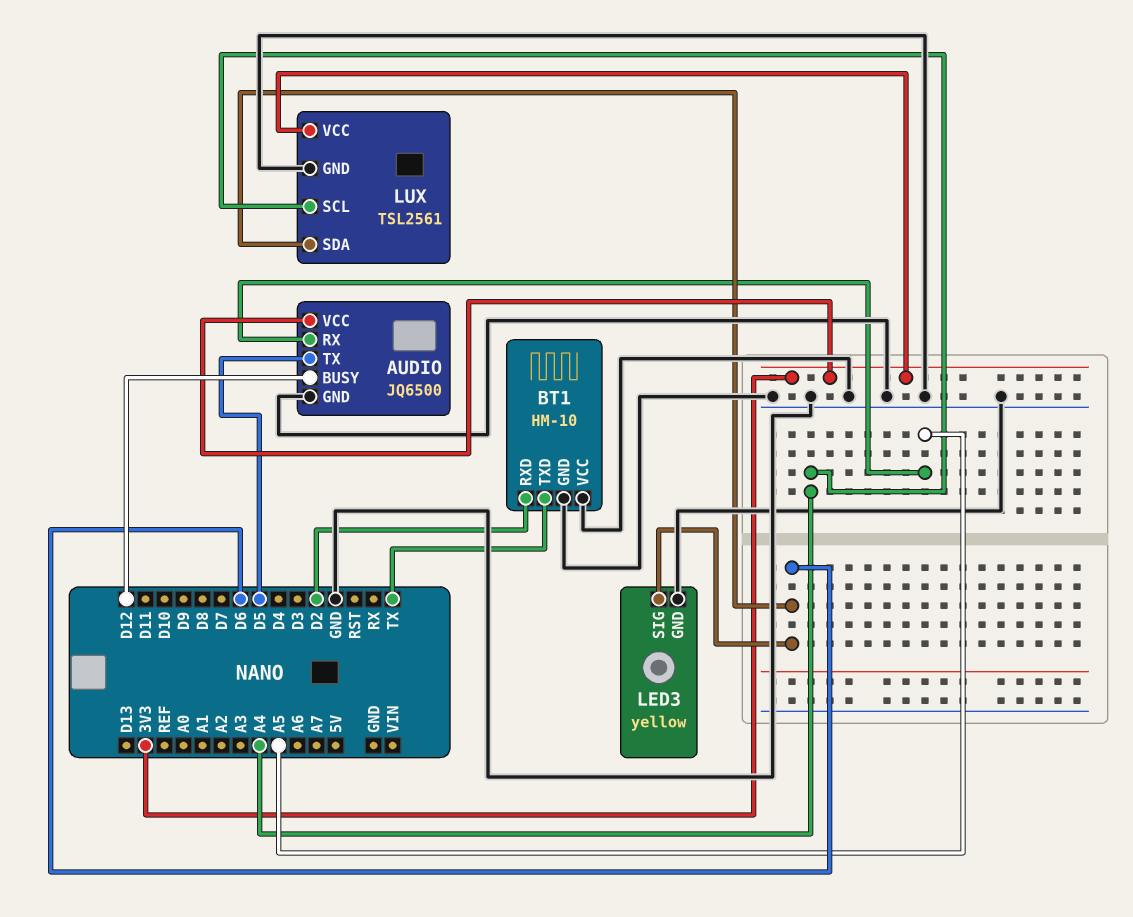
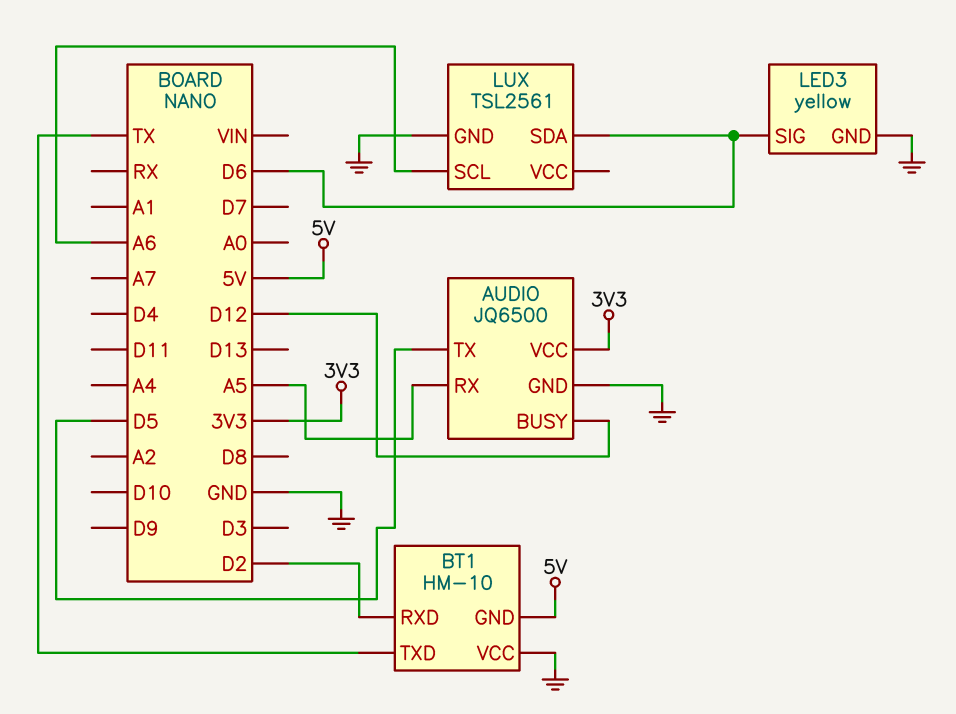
BT1 pin GND: GND -> 5V
LUX pin SCL: A4 -> A6
LUX pin VCC: 3V3 -> none

